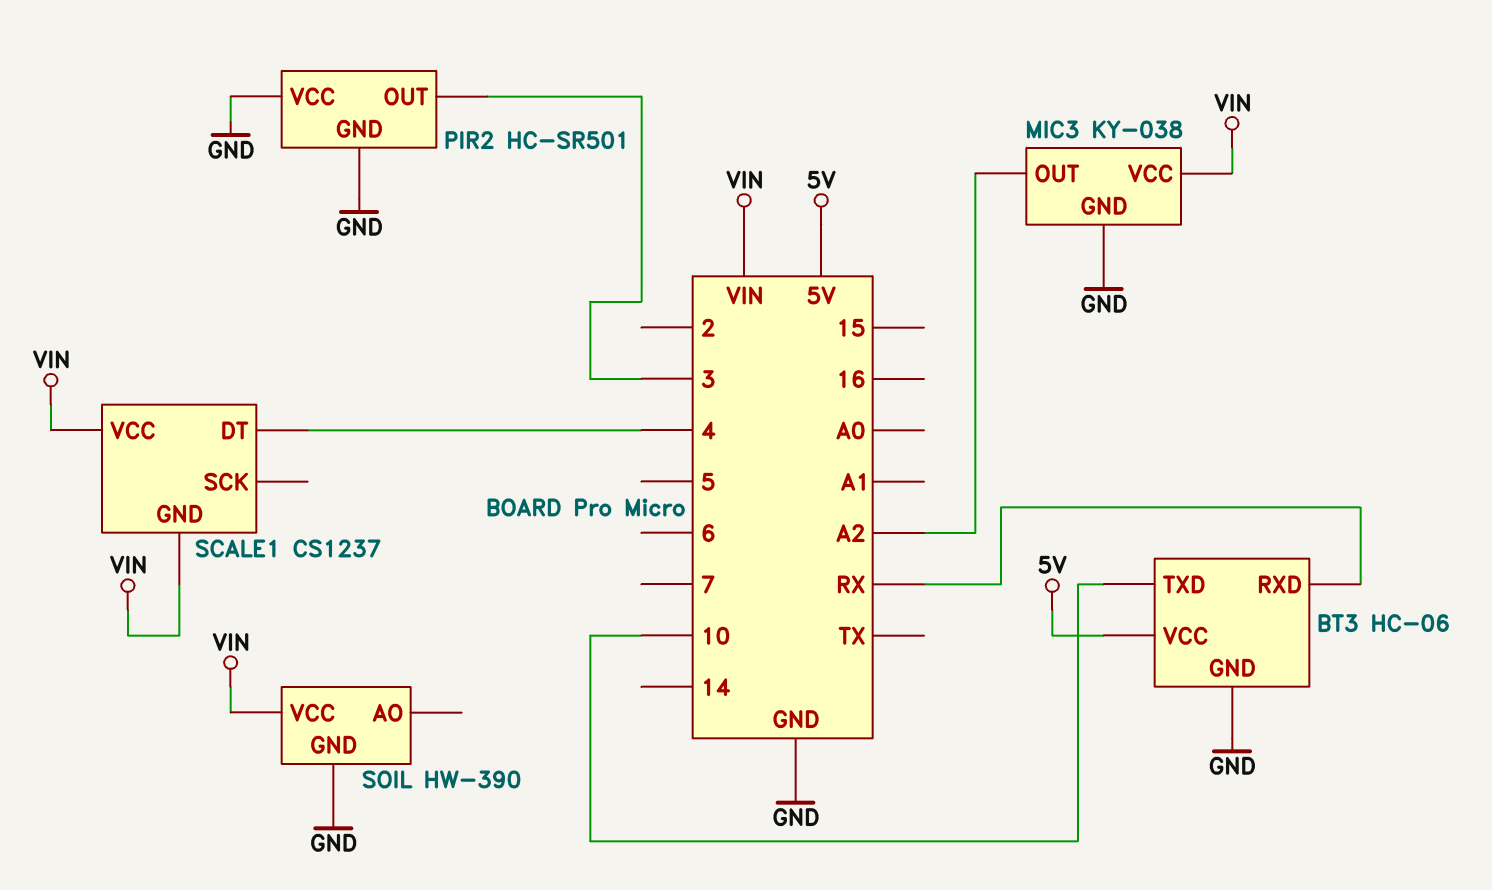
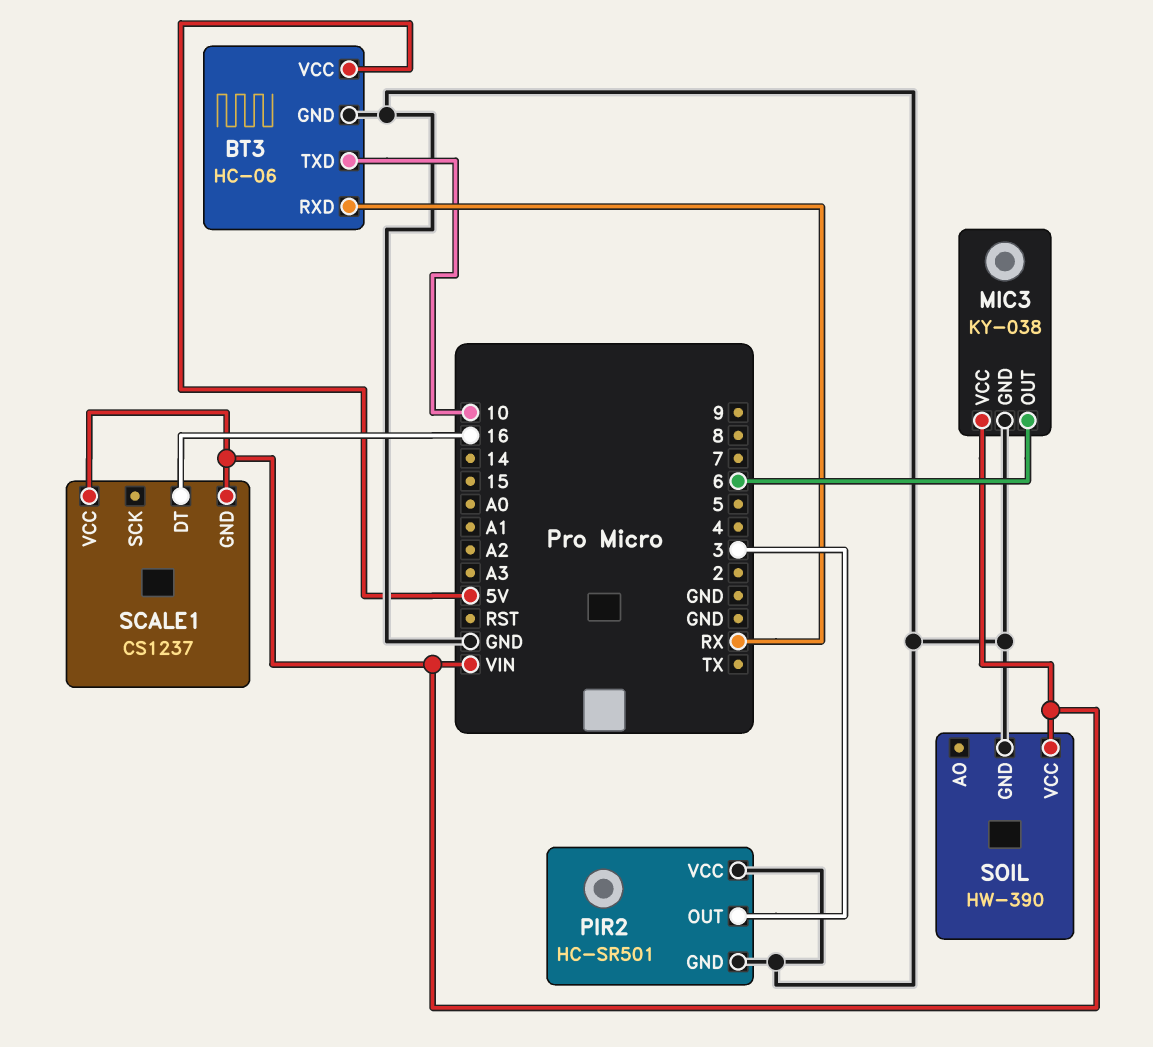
MIC3 pin OUT: A2 -> 6
SCALE1 pin DT: 4 -> 16

